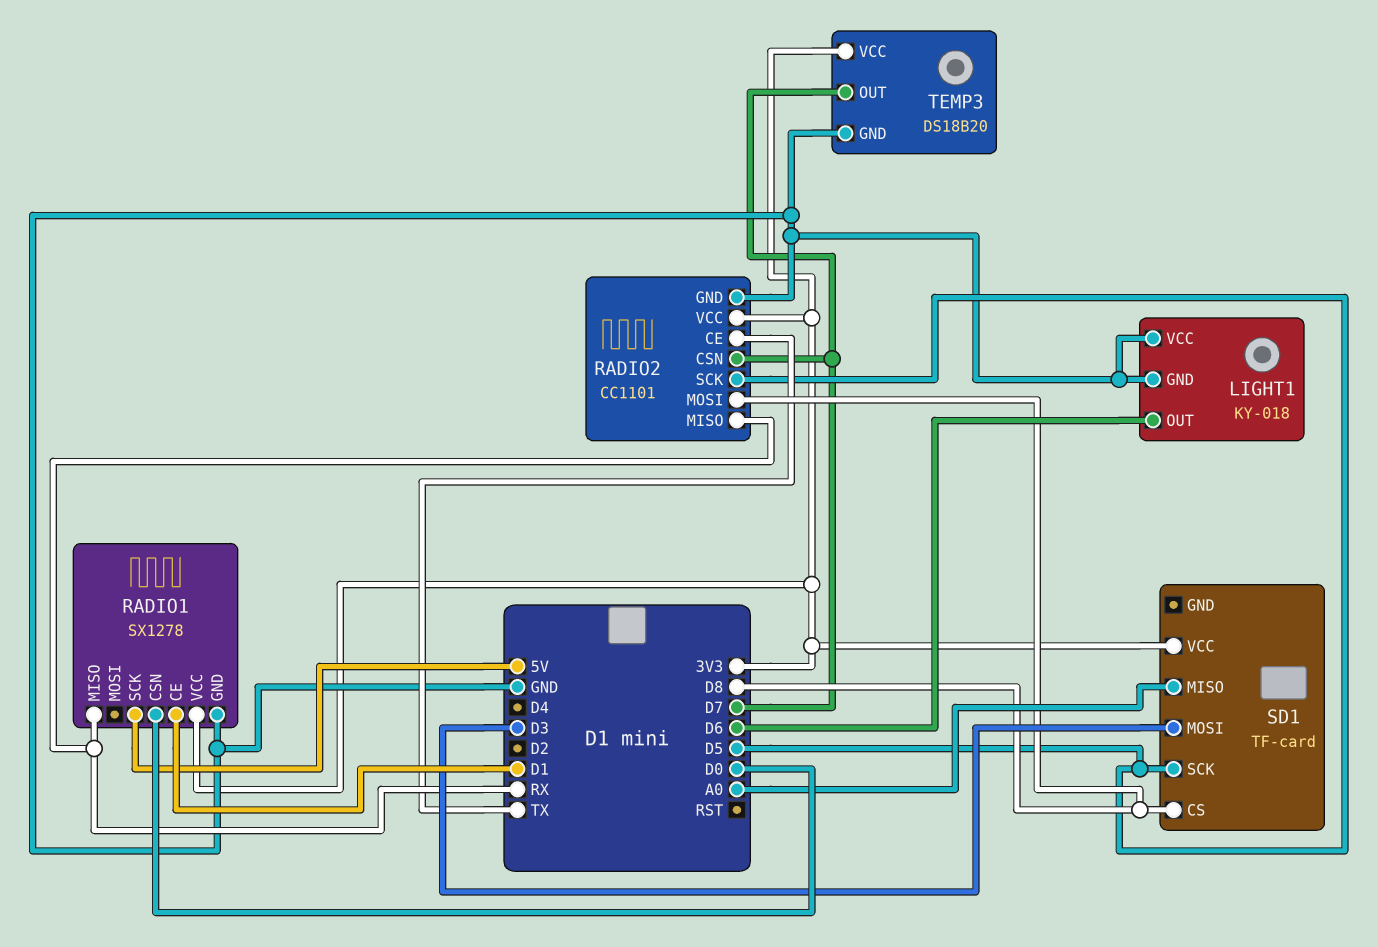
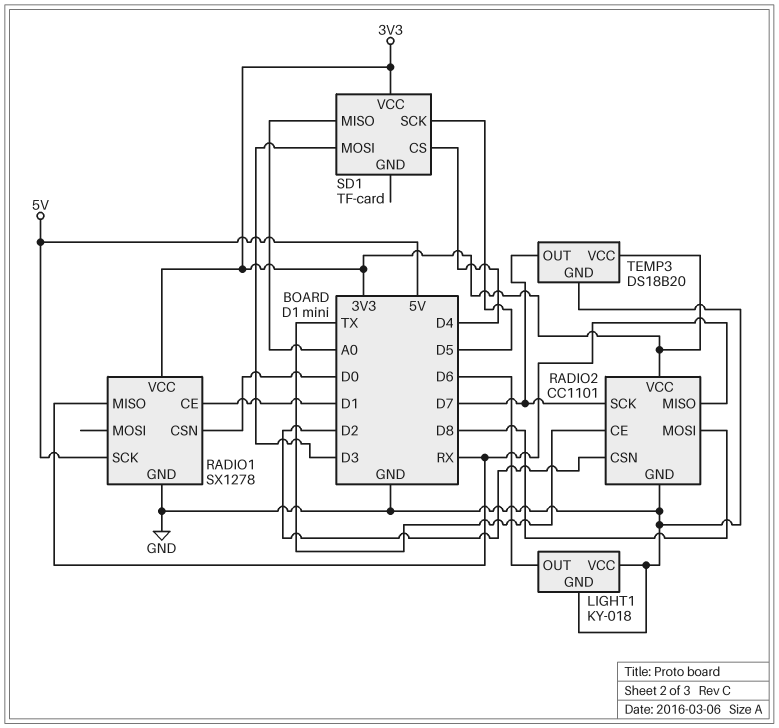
RADIO2 pin CSN: D7 -> D2
RADIO2 pin SCK: D5 -> D7
SD1 pin CS: D8 -> D4

